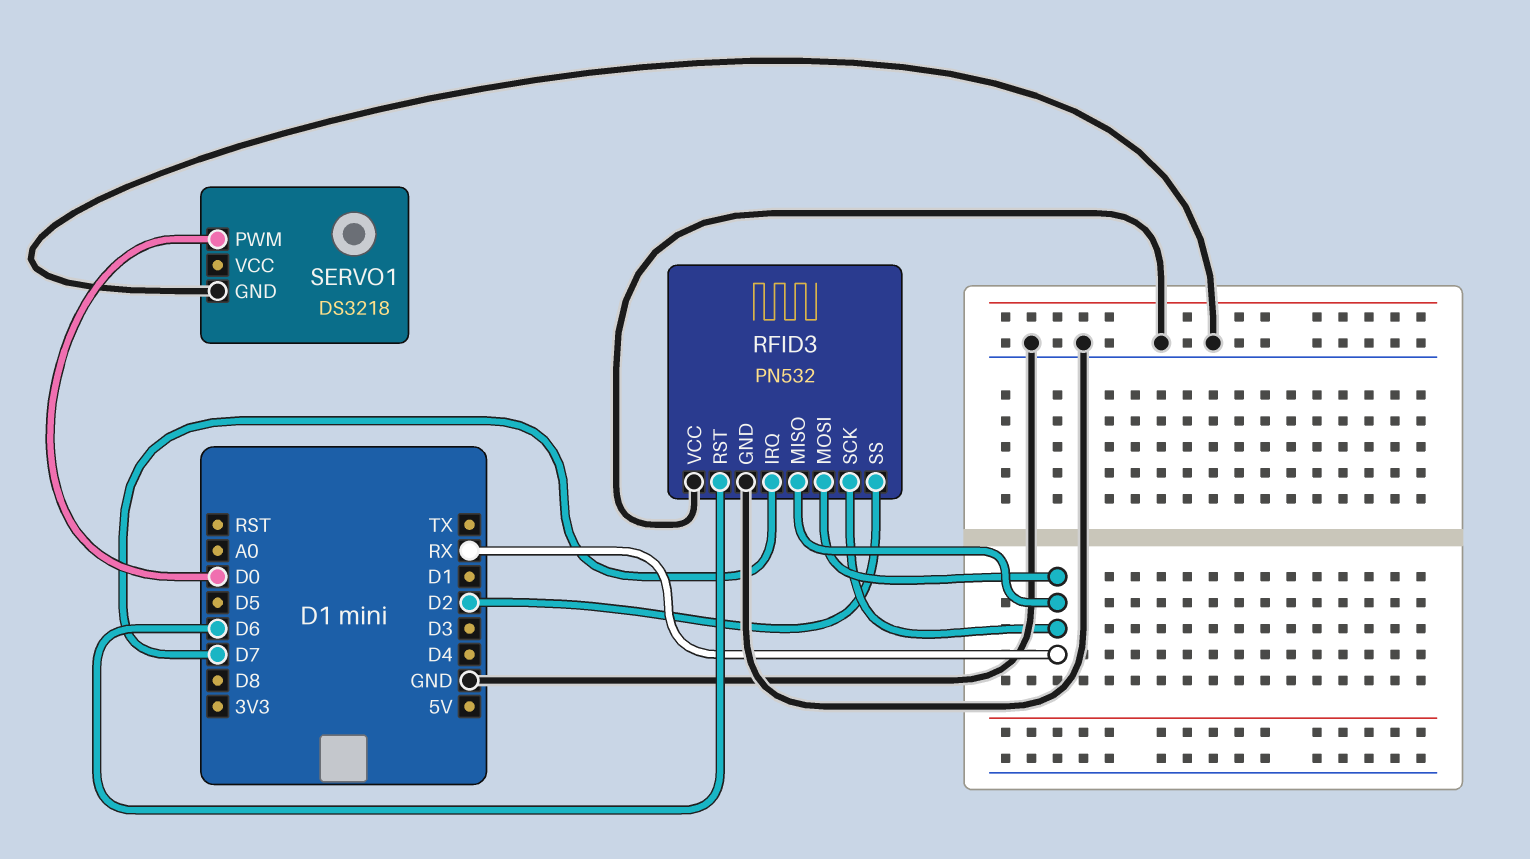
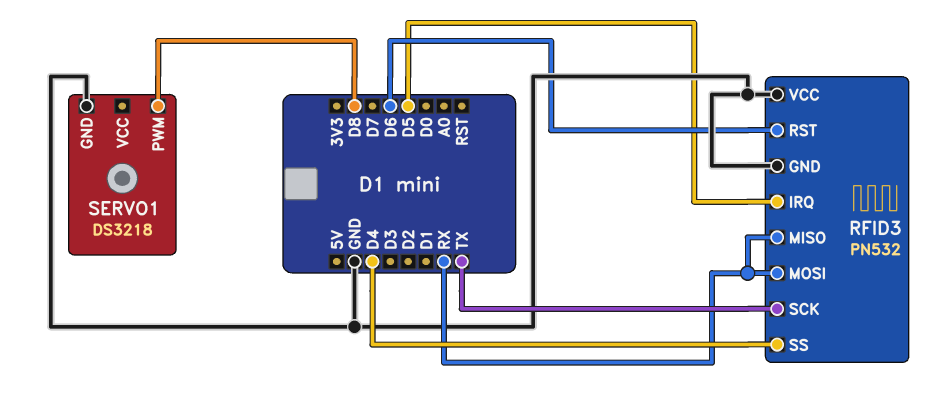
RFID3 pin IRQ: D7 -> D5
RFID3 pin SCK: RX -> TX
RFID3 pin SS: D2 -> D4
SERVO1 pin PWM: D0 -> D8

